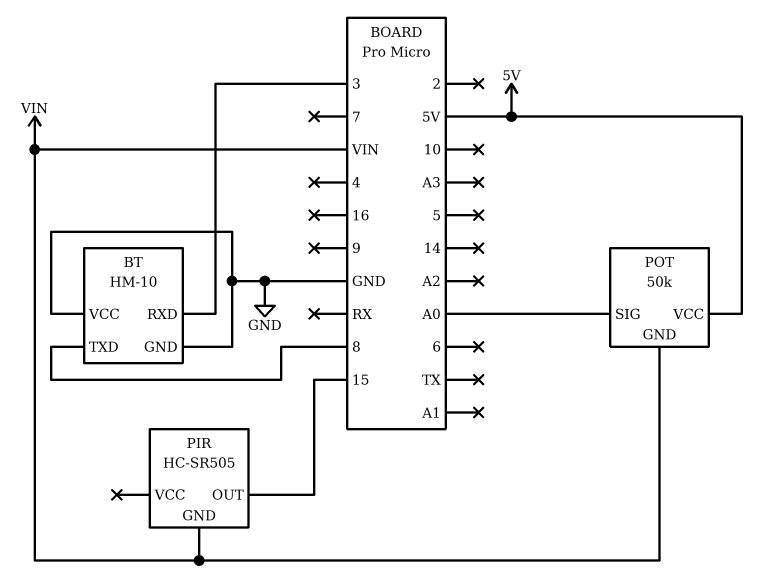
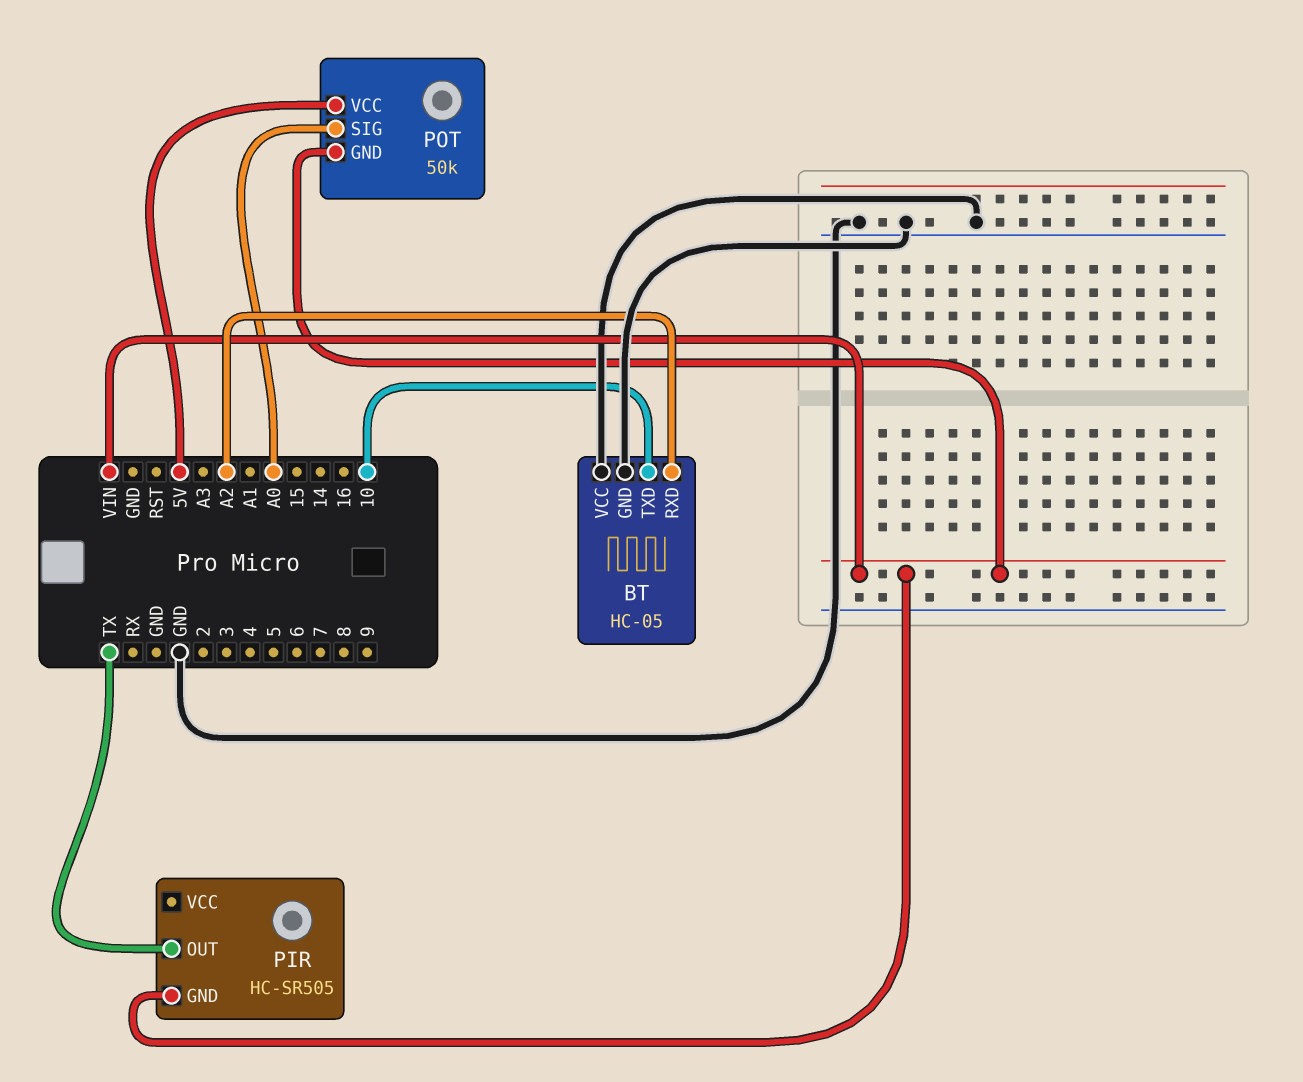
BT: HM-10 -> HC-05
BT pin RXD: 3 -> A2
BT pin TXD: 8 -> 10
PIR pin OUT: 15 -> TX

